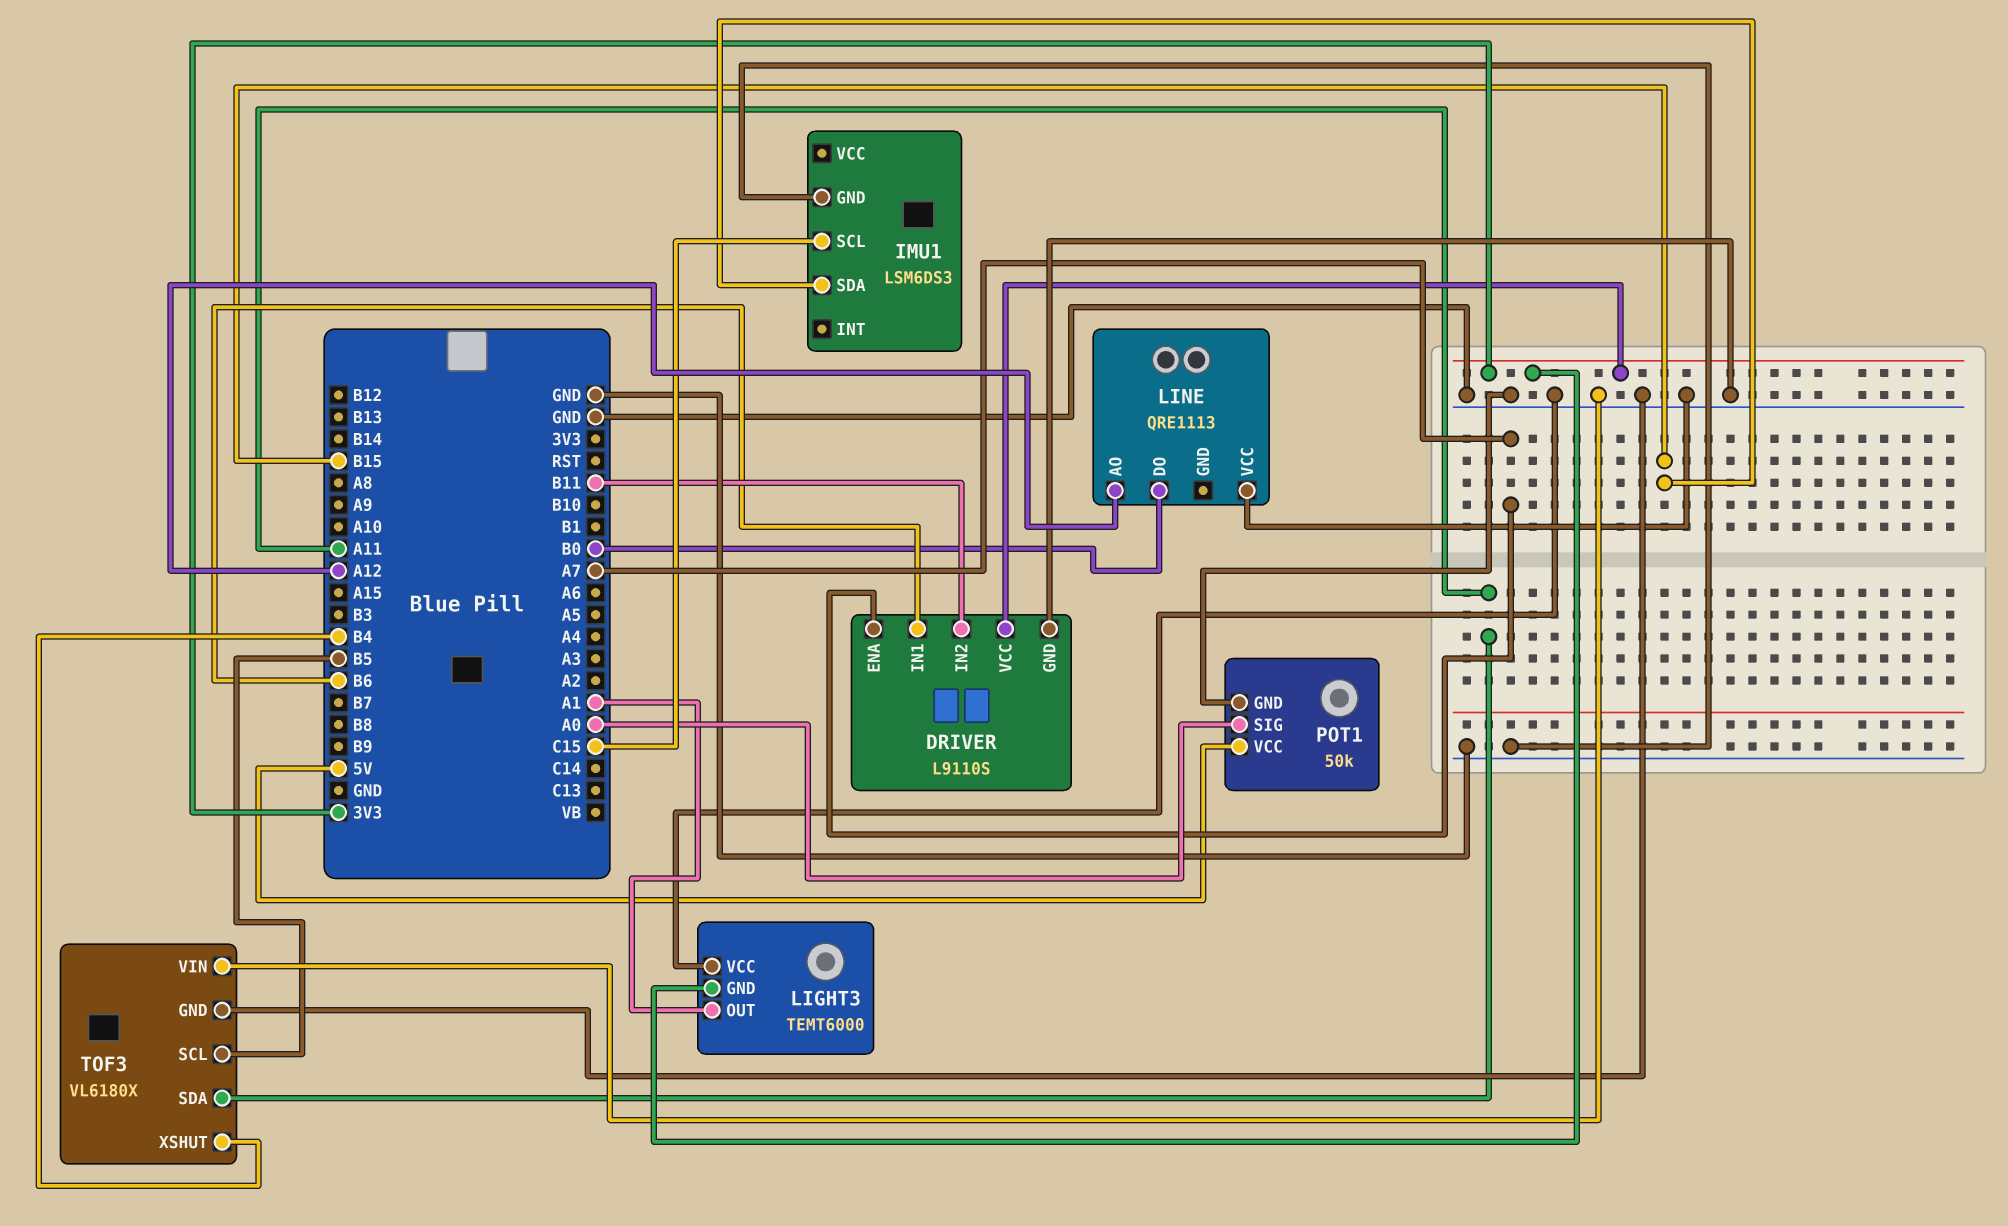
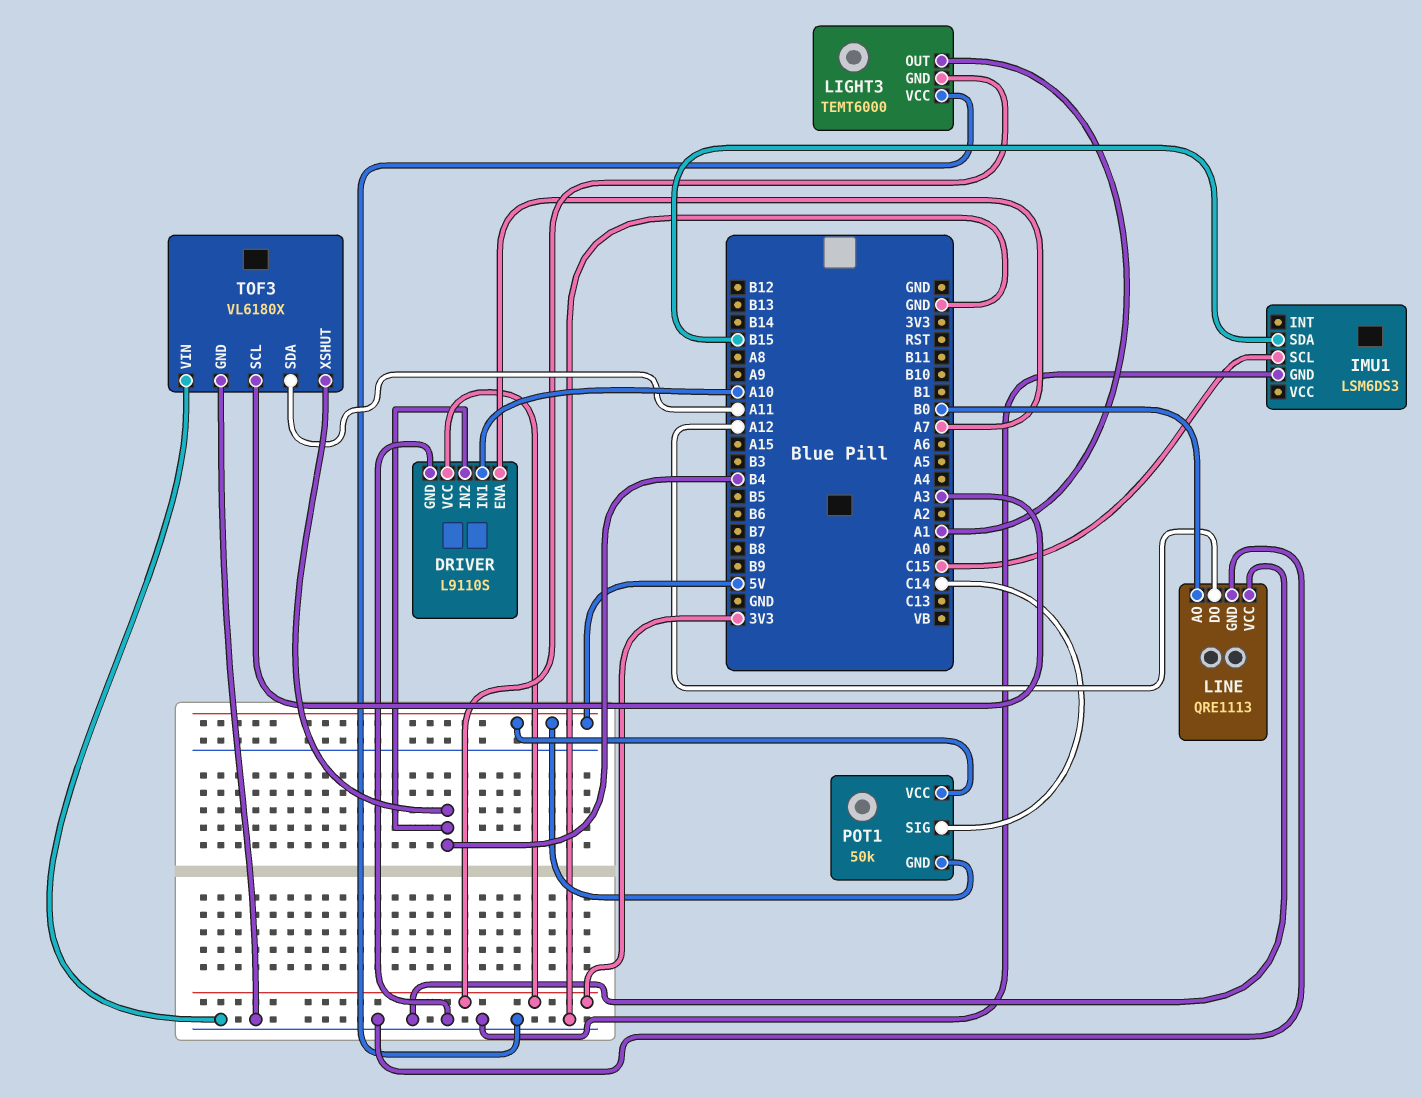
DRIVER pin IN1: B6 -> A10
DRIVER pin IN2: B11 -> B4
LINE pin AO: A12 -> B0
LINE pin DO: B0 -> A12
LINE pin GND: none -> GND
POT1 pin GND: GND -> 5V
POT1 pin SIG: A0 -> C14
TOF3 pin SCL: B5 -> A3

